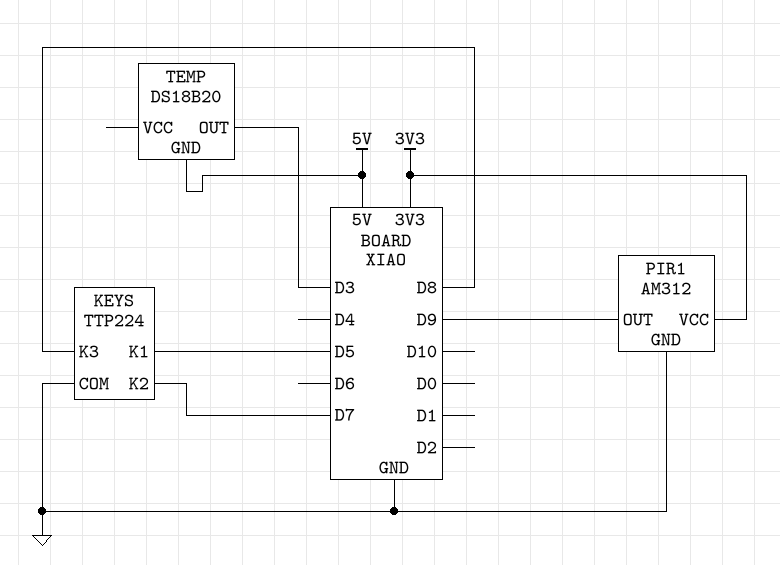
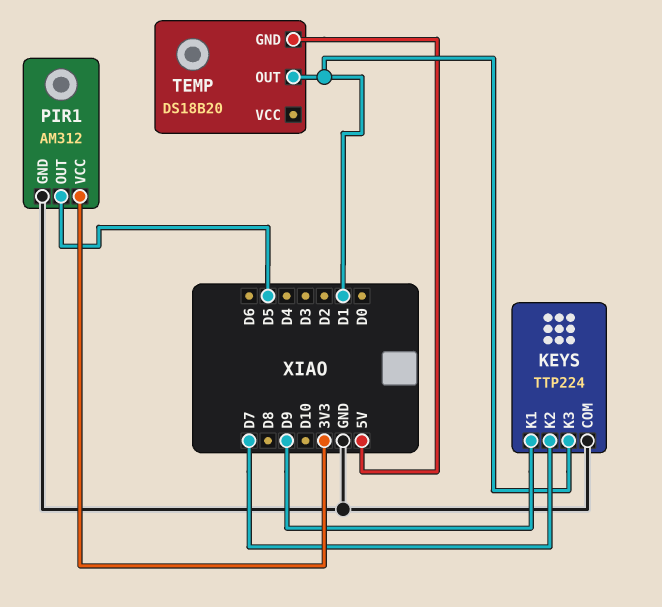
KEYS pin K1: D5 -> D9
KEYS pin K3: D8 -> D1
PIR1 pin OUT: D9 -> D5
TEMP pin OUT: D3 -> D1

